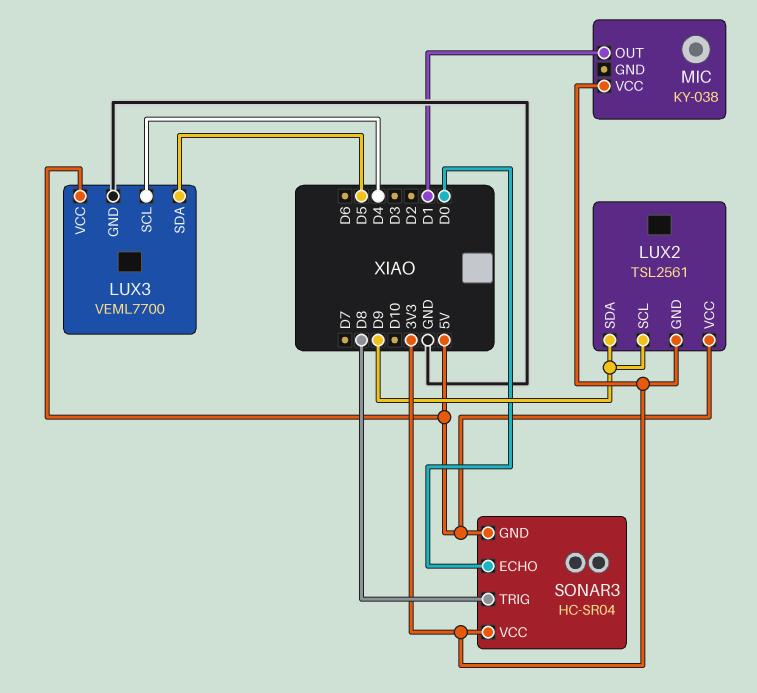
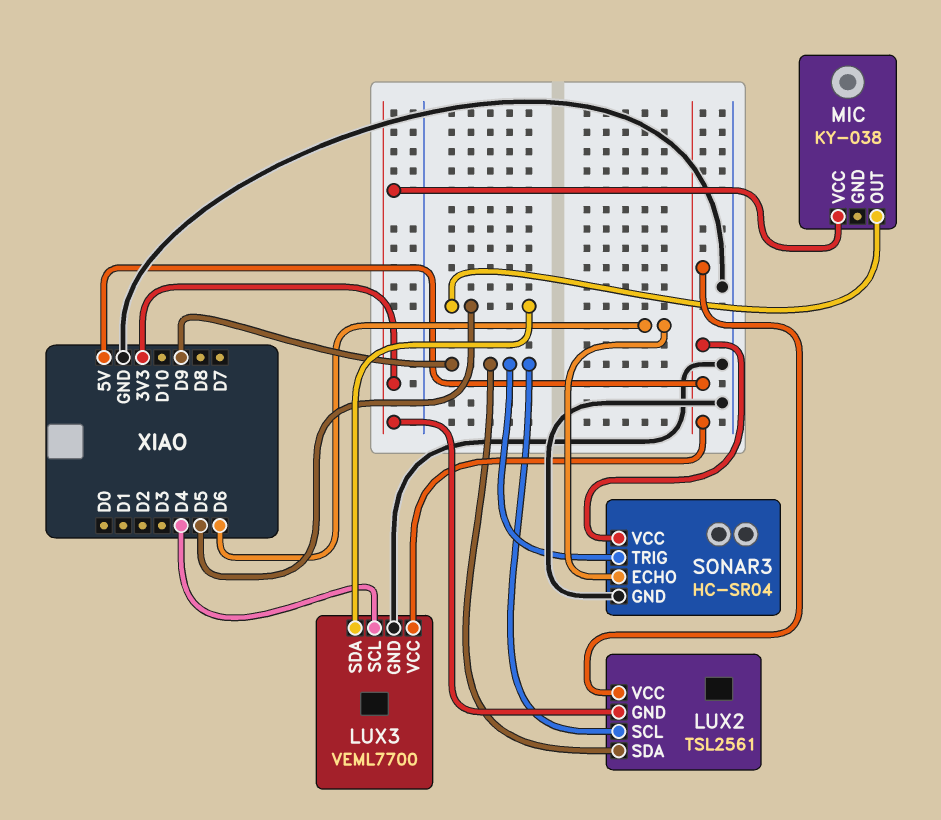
MIC pin OUT: D1 -> D5
SONAR3 pin ECHO: D0 -> D6
SONAR3 pin GND: 5V -> GND
SONAR3 pin TRIG: D8 -> D9
SONAR3 pin VCC: 3V3 -> 5V

